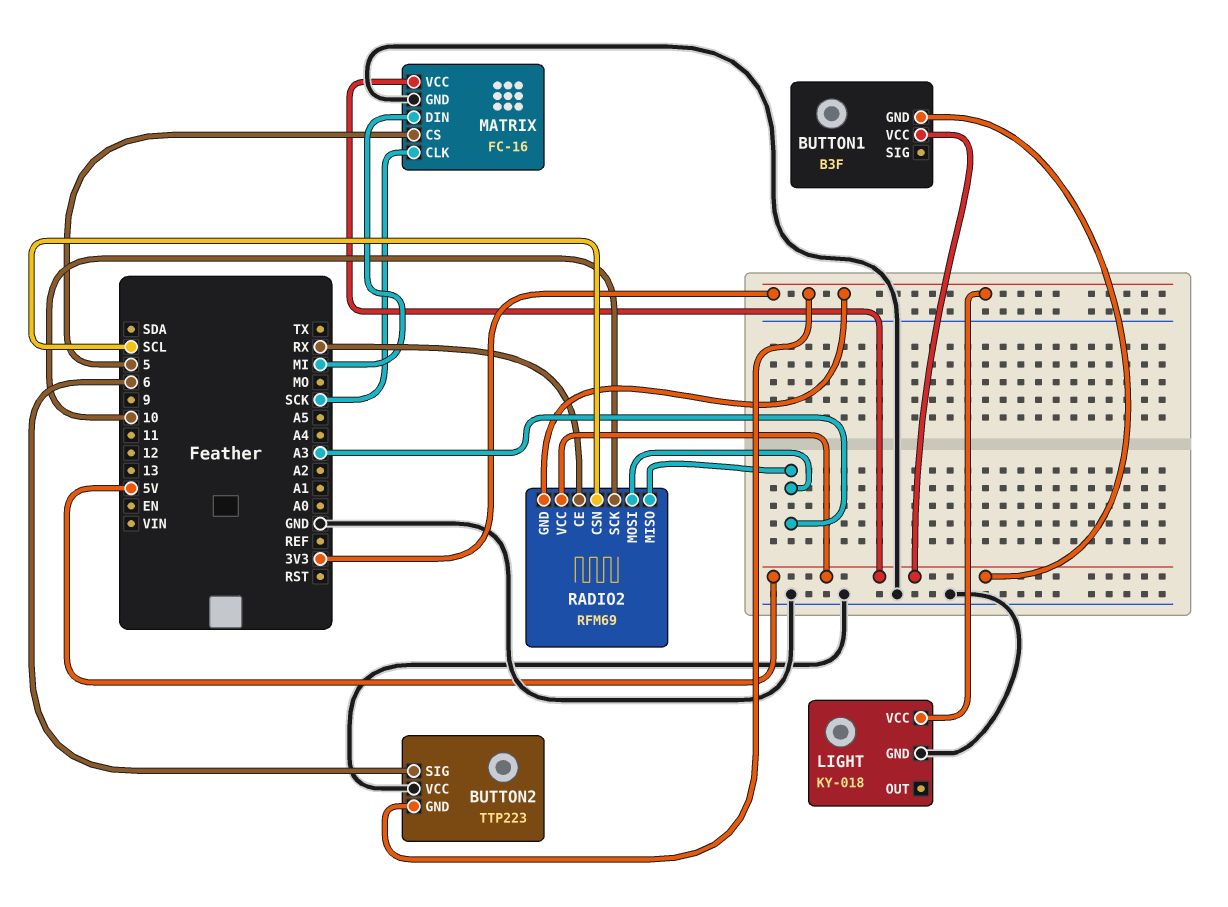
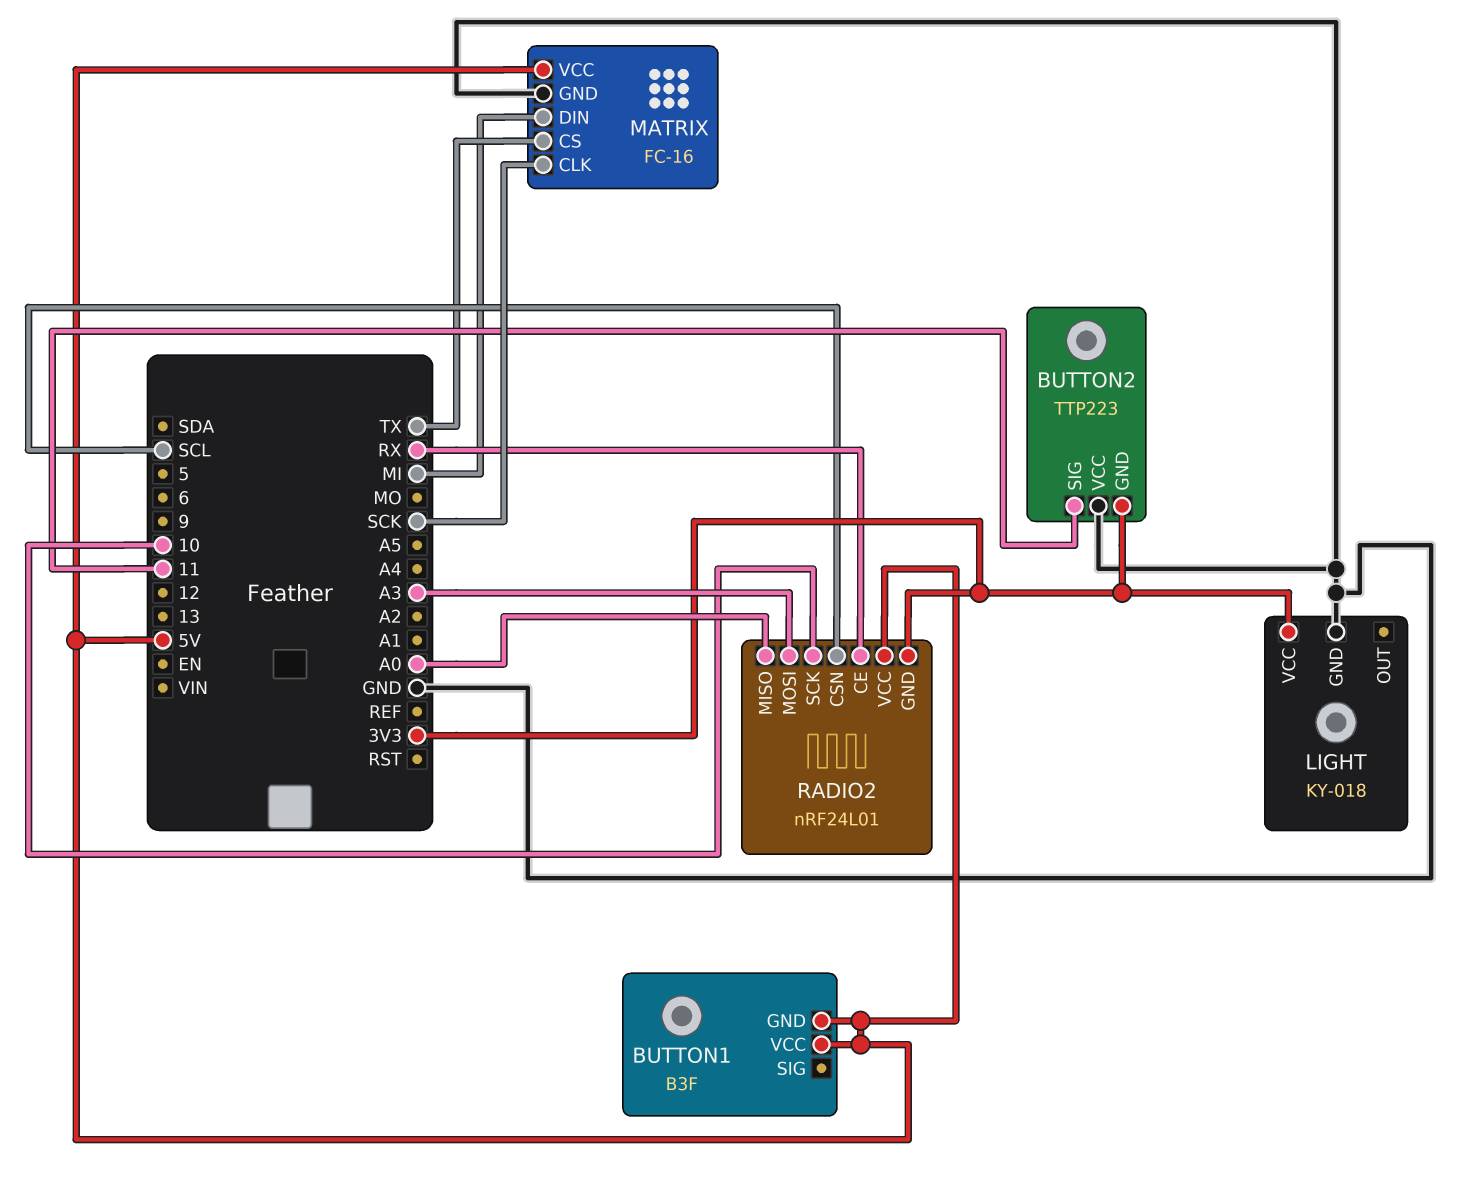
BUTTON2 pin SIG: 6 -> 11
MATRIX pin CS: 5 -> TX
RADIO2: RFM69 -> nRF24L01
RADIO2 pin MISO: A3 -> A0

